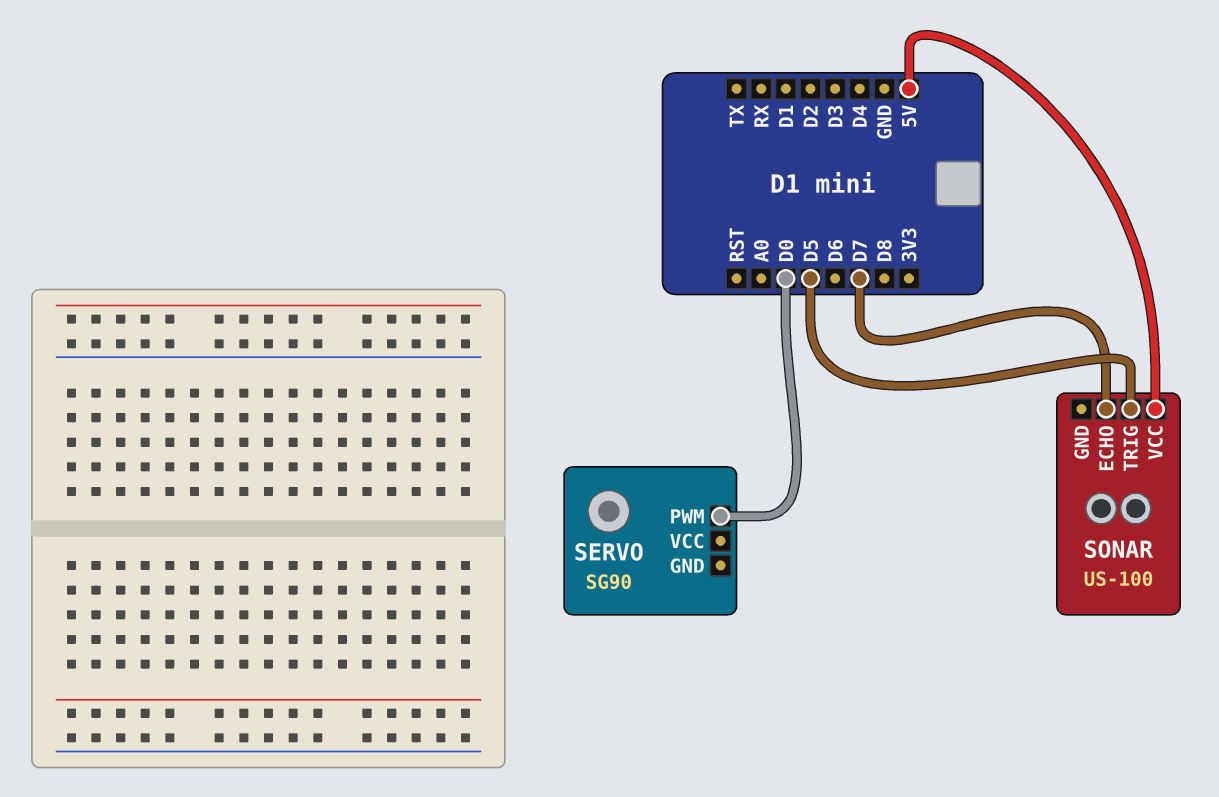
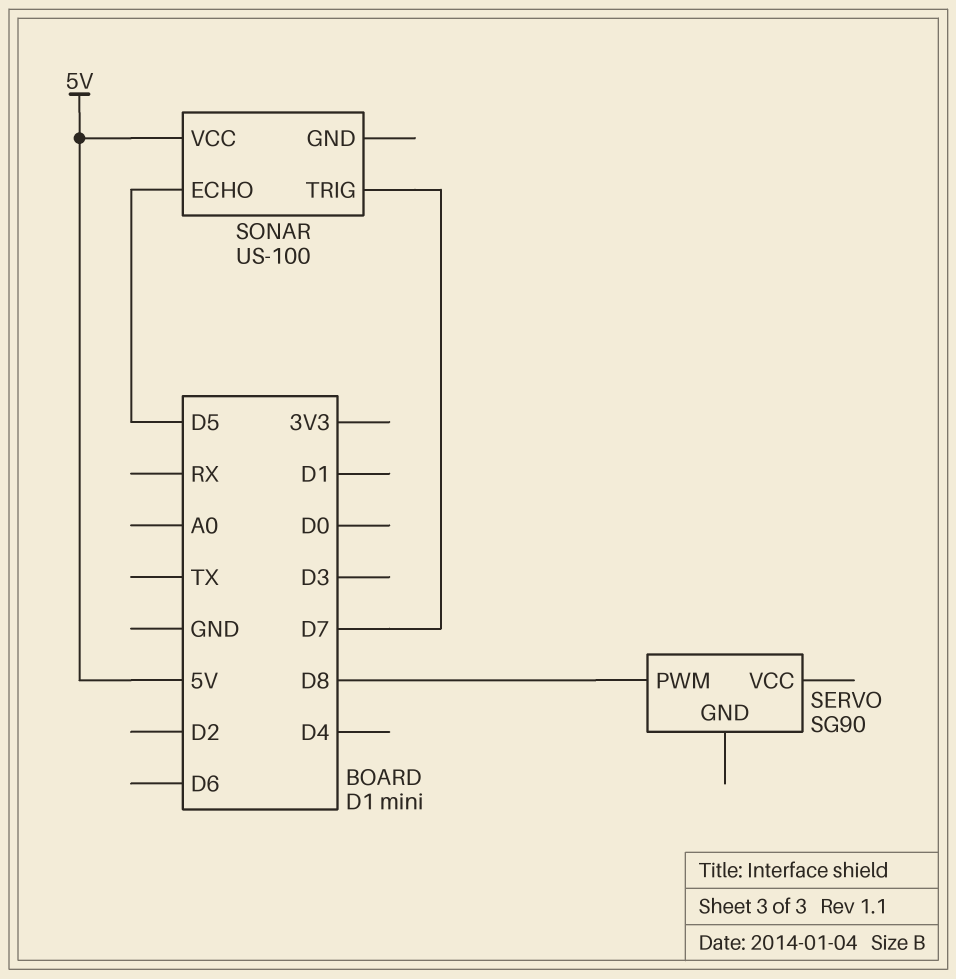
SERVO pin PWM: D0 -> D8
SONAR pin ECHO: D7 -> D5
SONAR pin TRIG: D5 -> D7

